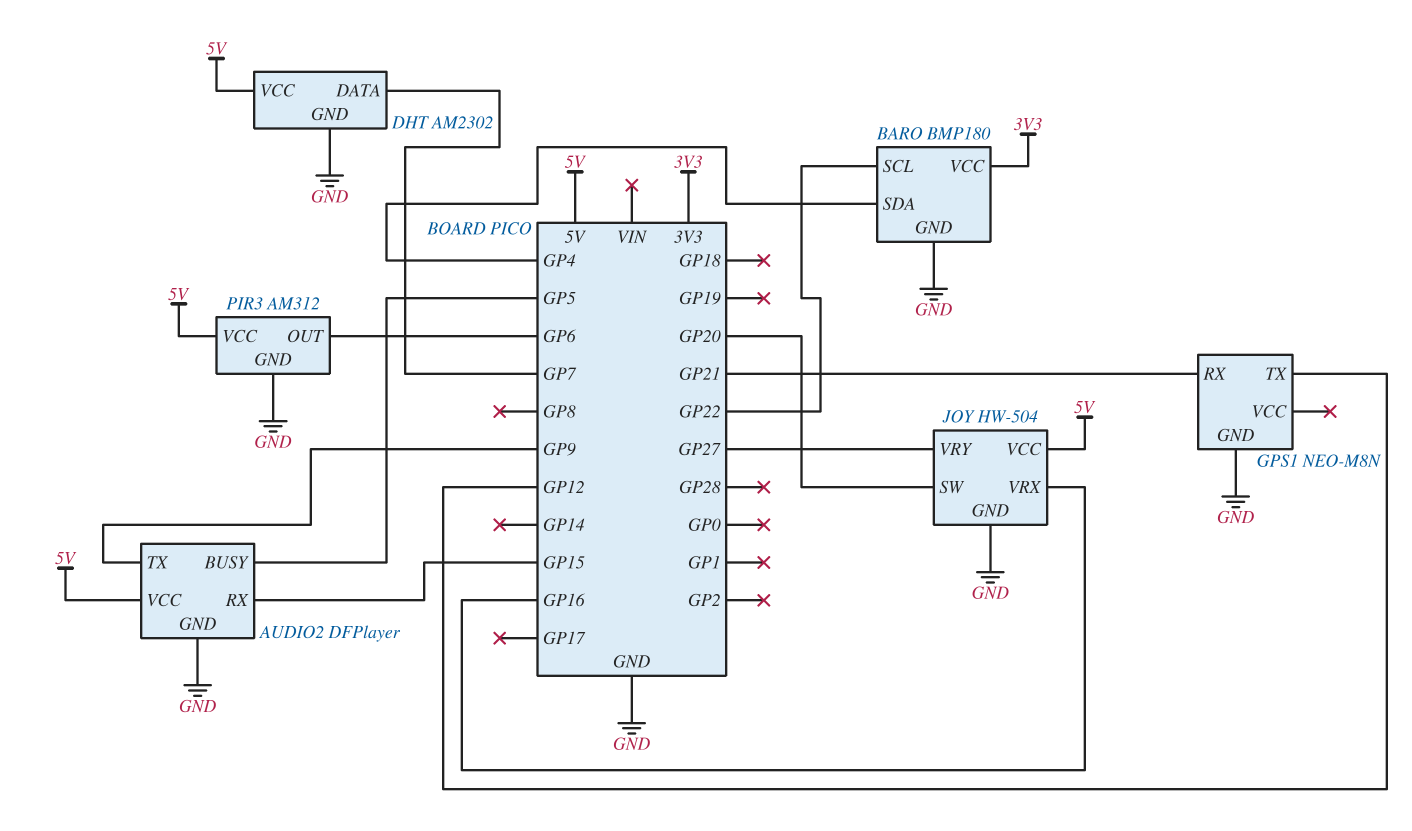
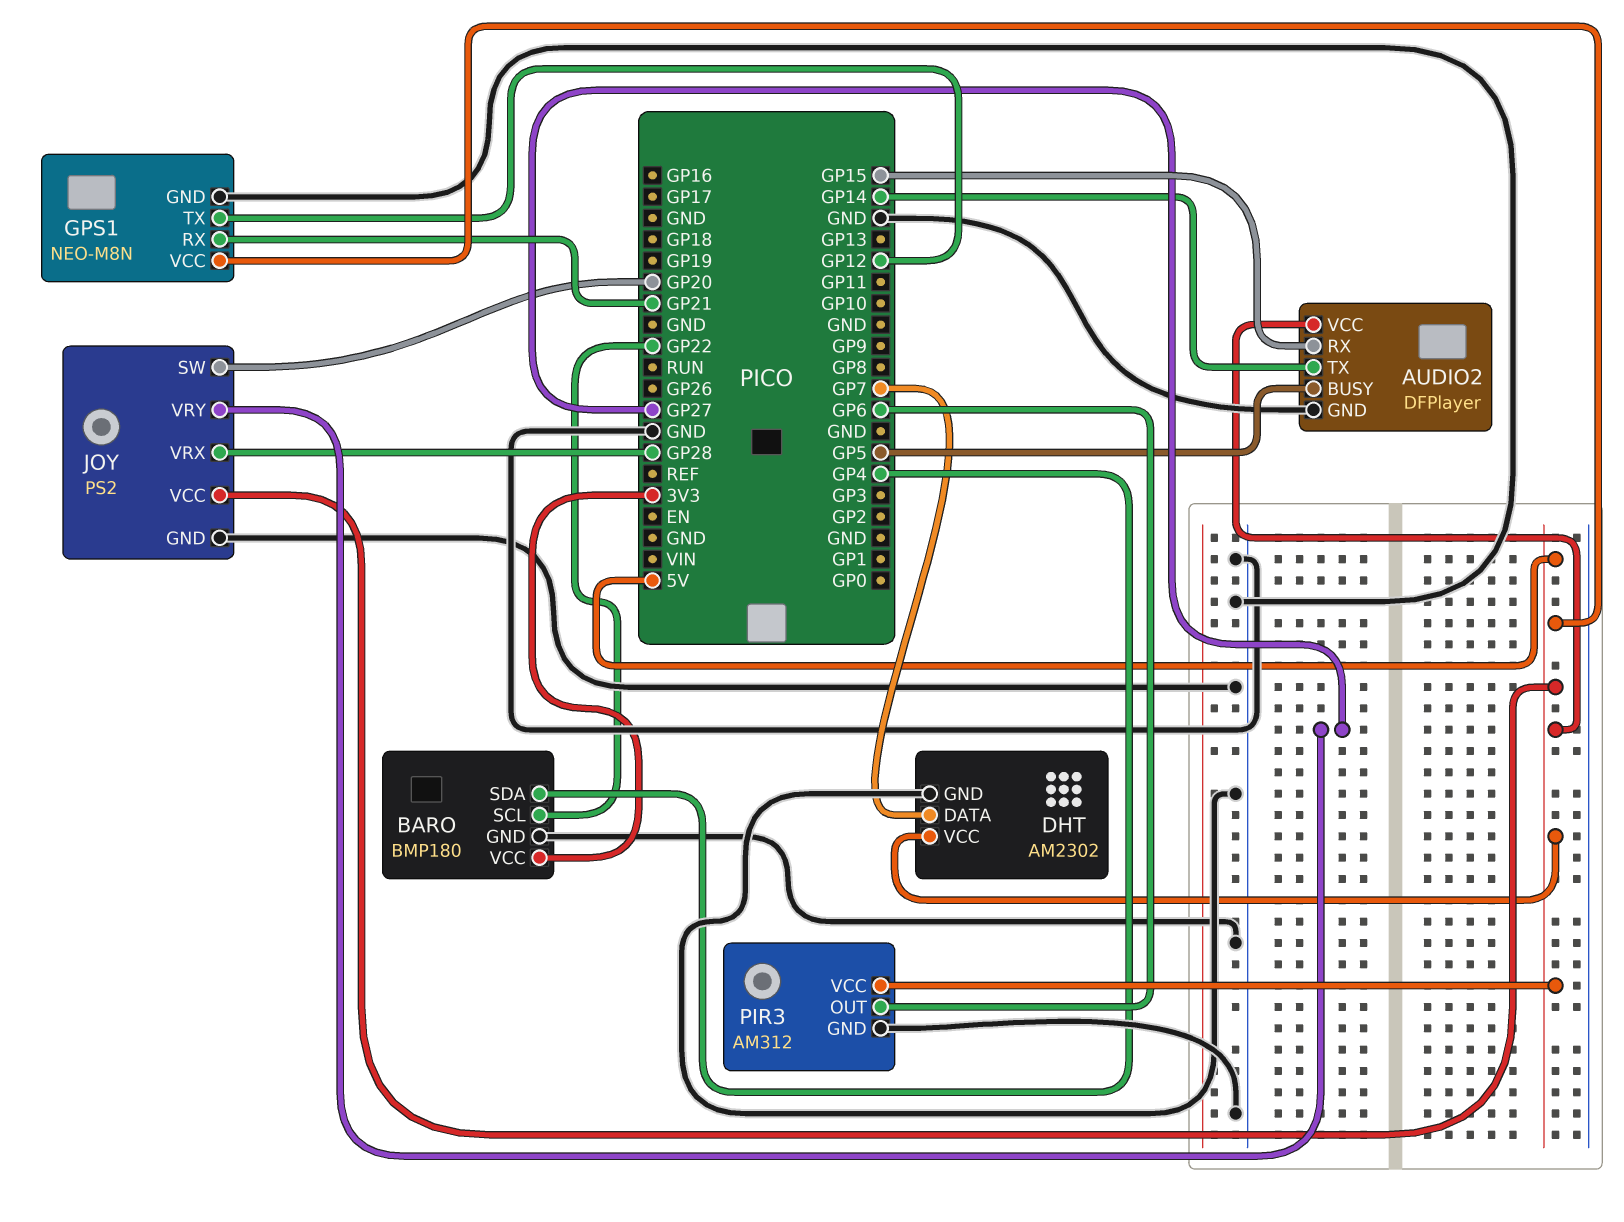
AUDIO2 pin TX: GP9 -> GP14
GPS1 pin VCC: none -> 5V
JOY: HW-504 -> PS2
JOY pin VRX: GP16 -> GP28

